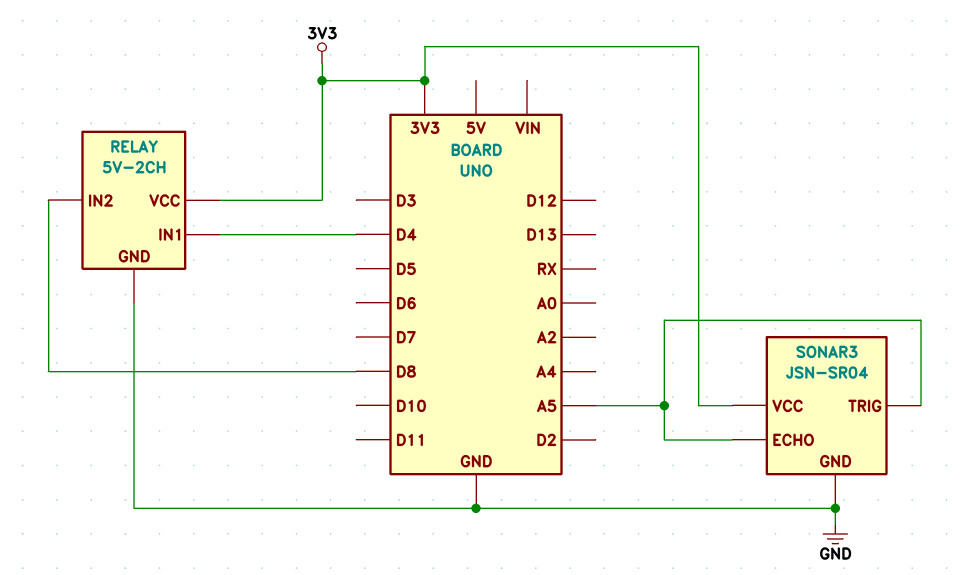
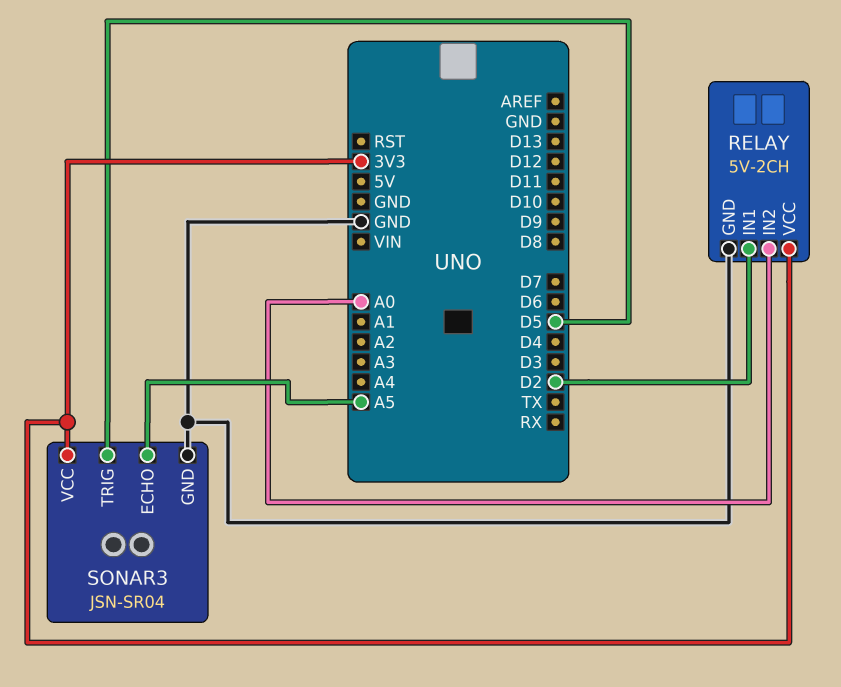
RELAY pin IN1: D4 -> D2
RELAY pin IN2: D8 -> A0
SONAR3 pin TRIG: A5 -> D5

